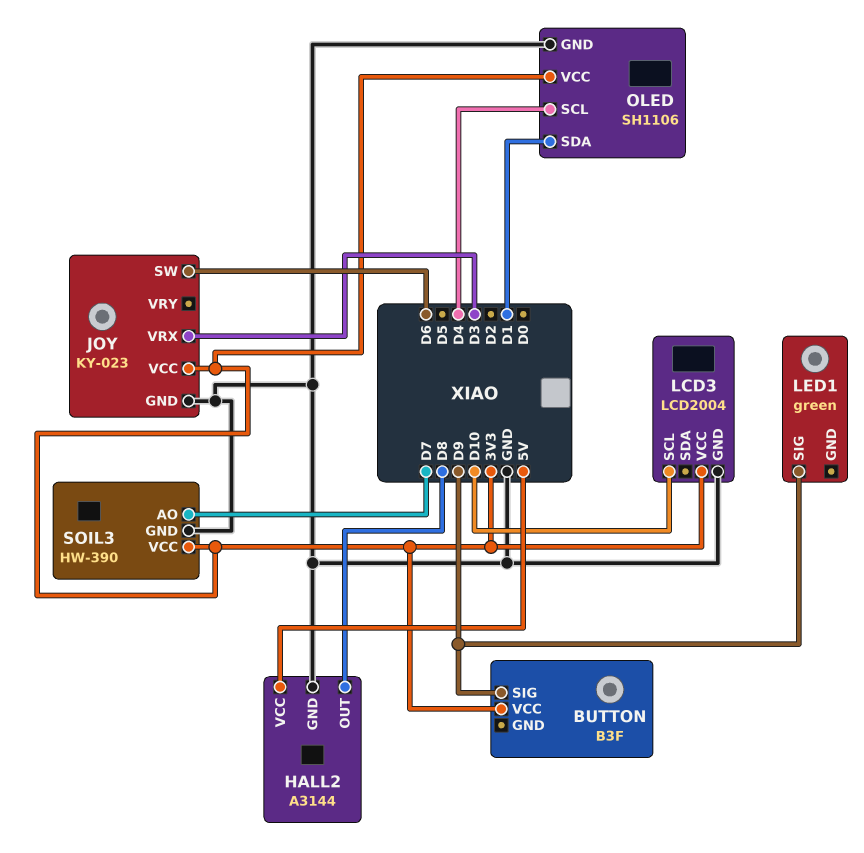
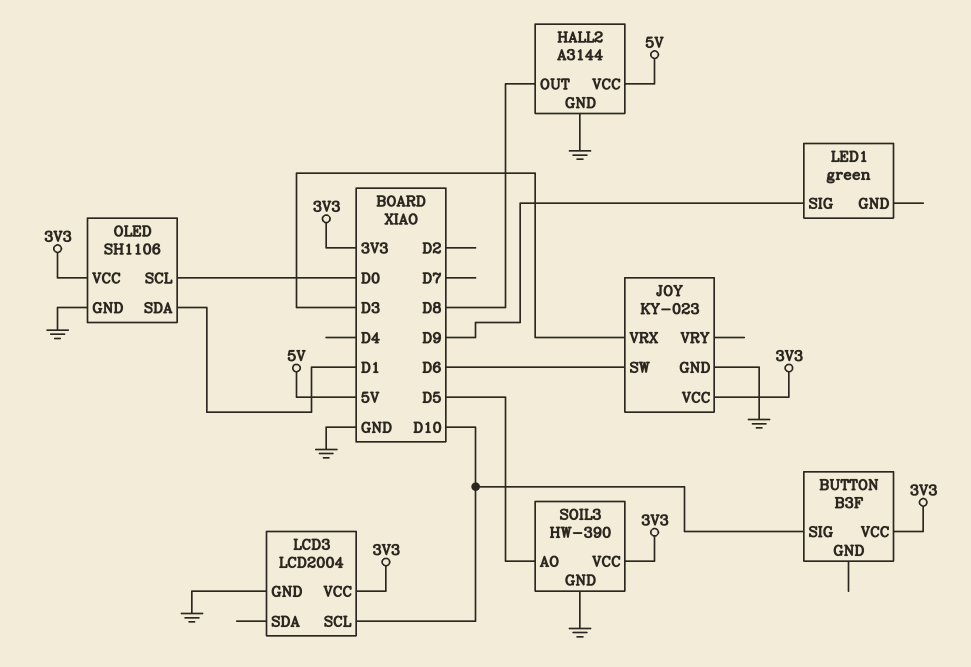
BUTTON pin SIG: D9 -> D10
OLED pin SCL: D4 -> D0
SOIL3 pin AO: D7 -> D5

